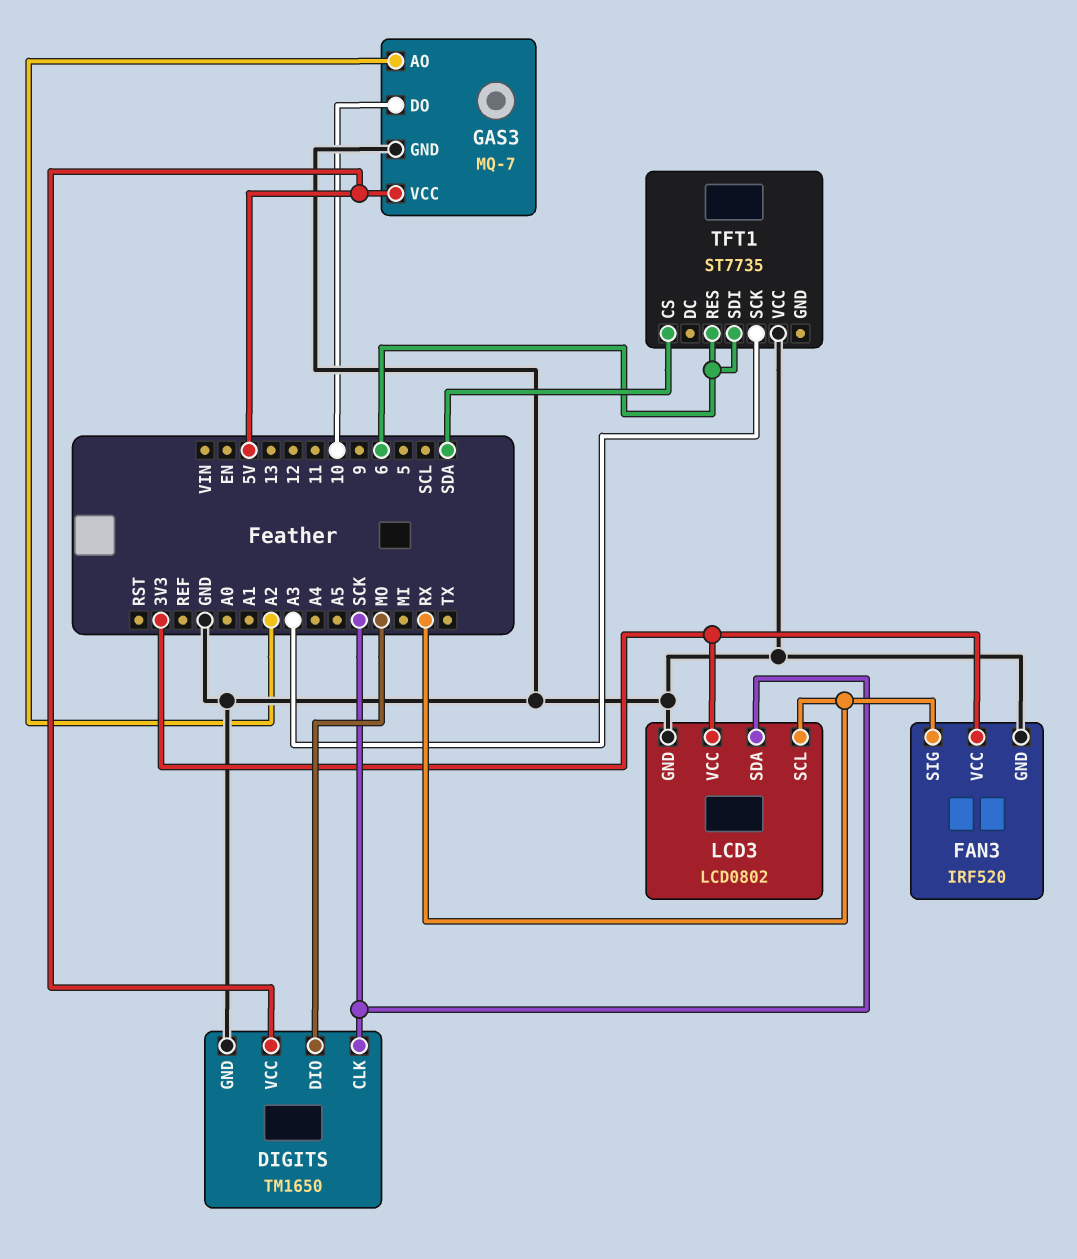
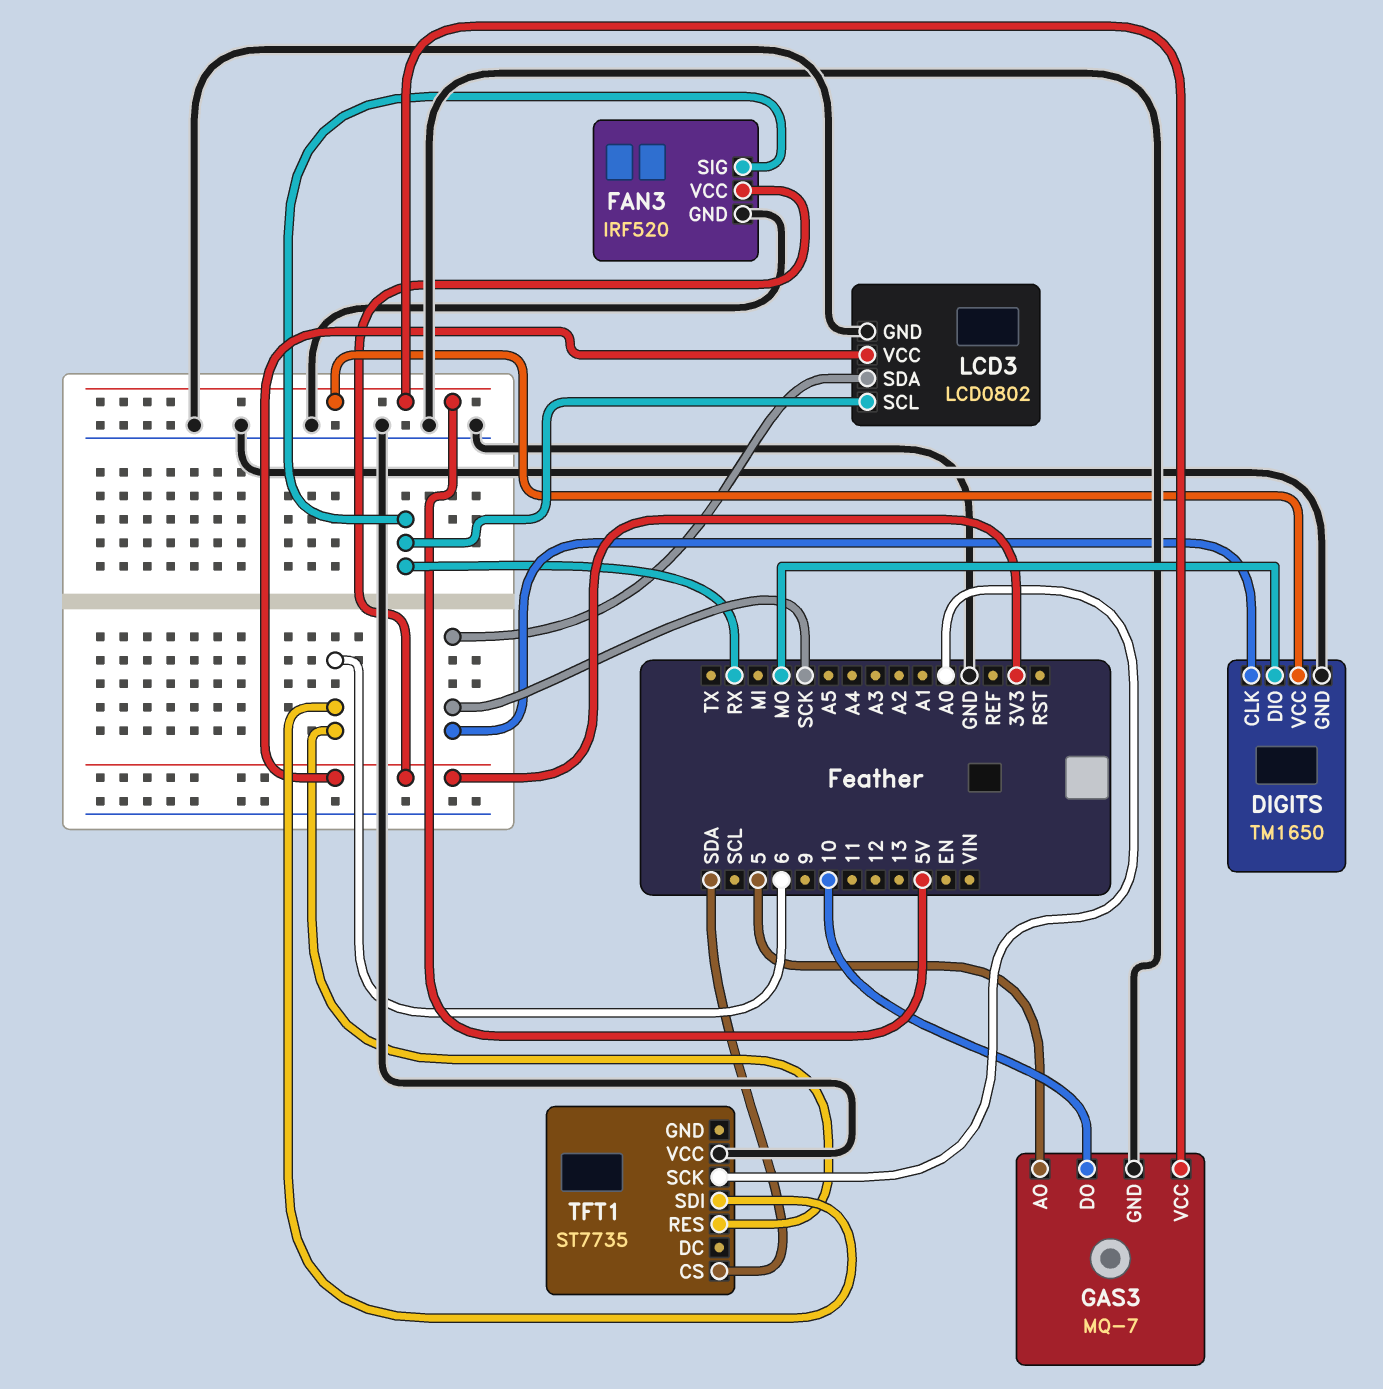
GAS3 pin AO: A2 -> 5
TFT1 pin SCK: A3 -> A0

